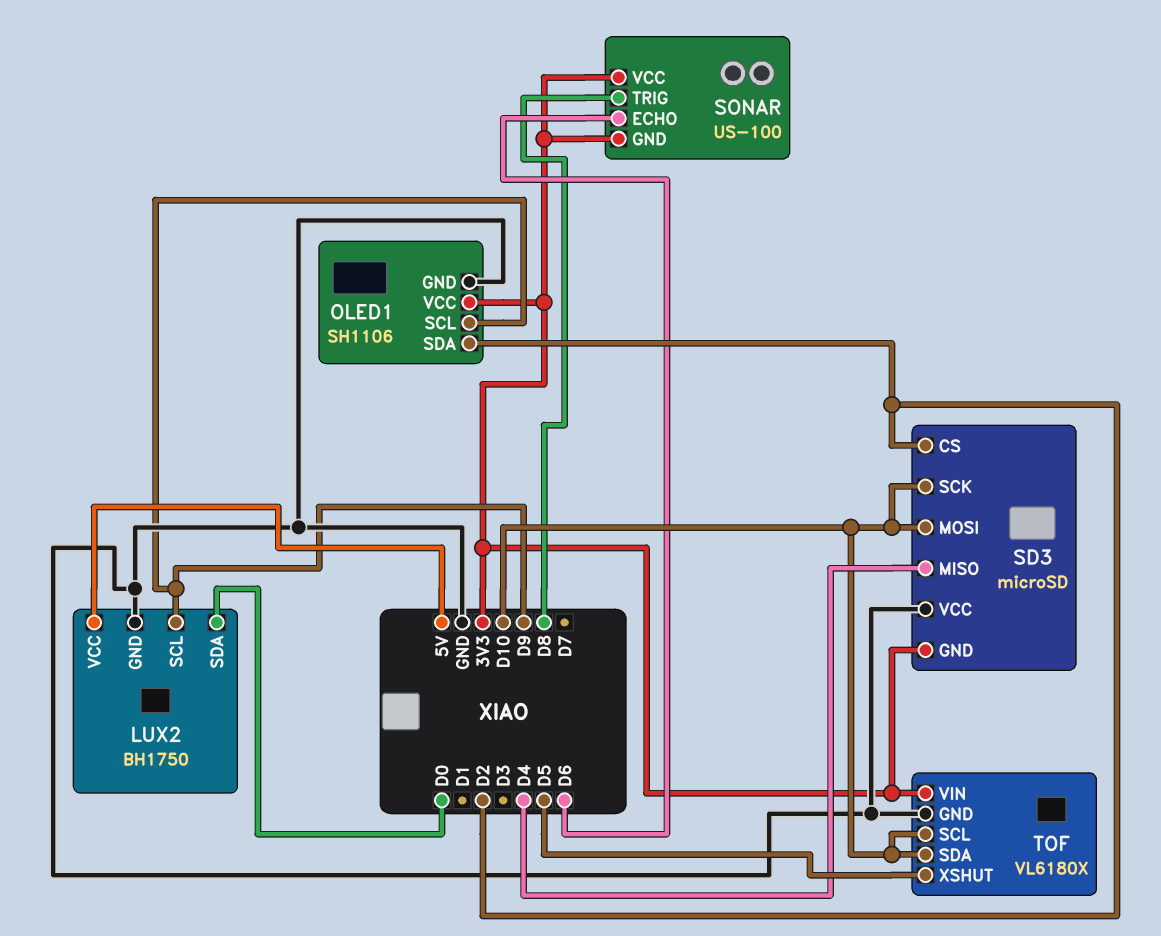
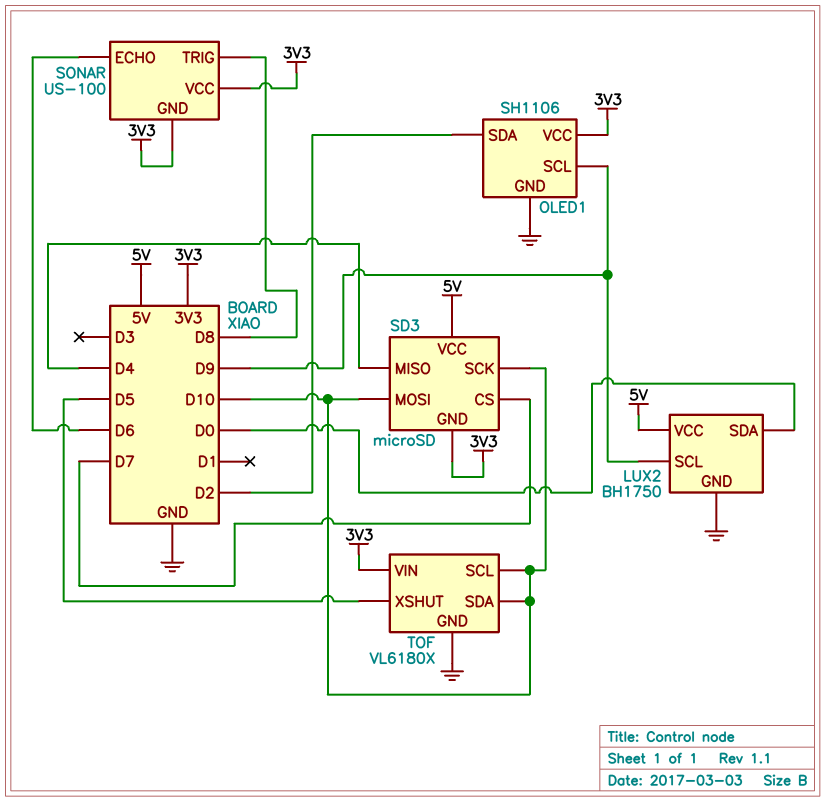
SD3 pin CS: D2 -> D7
SD3 pin VCC: GND -> 5V

